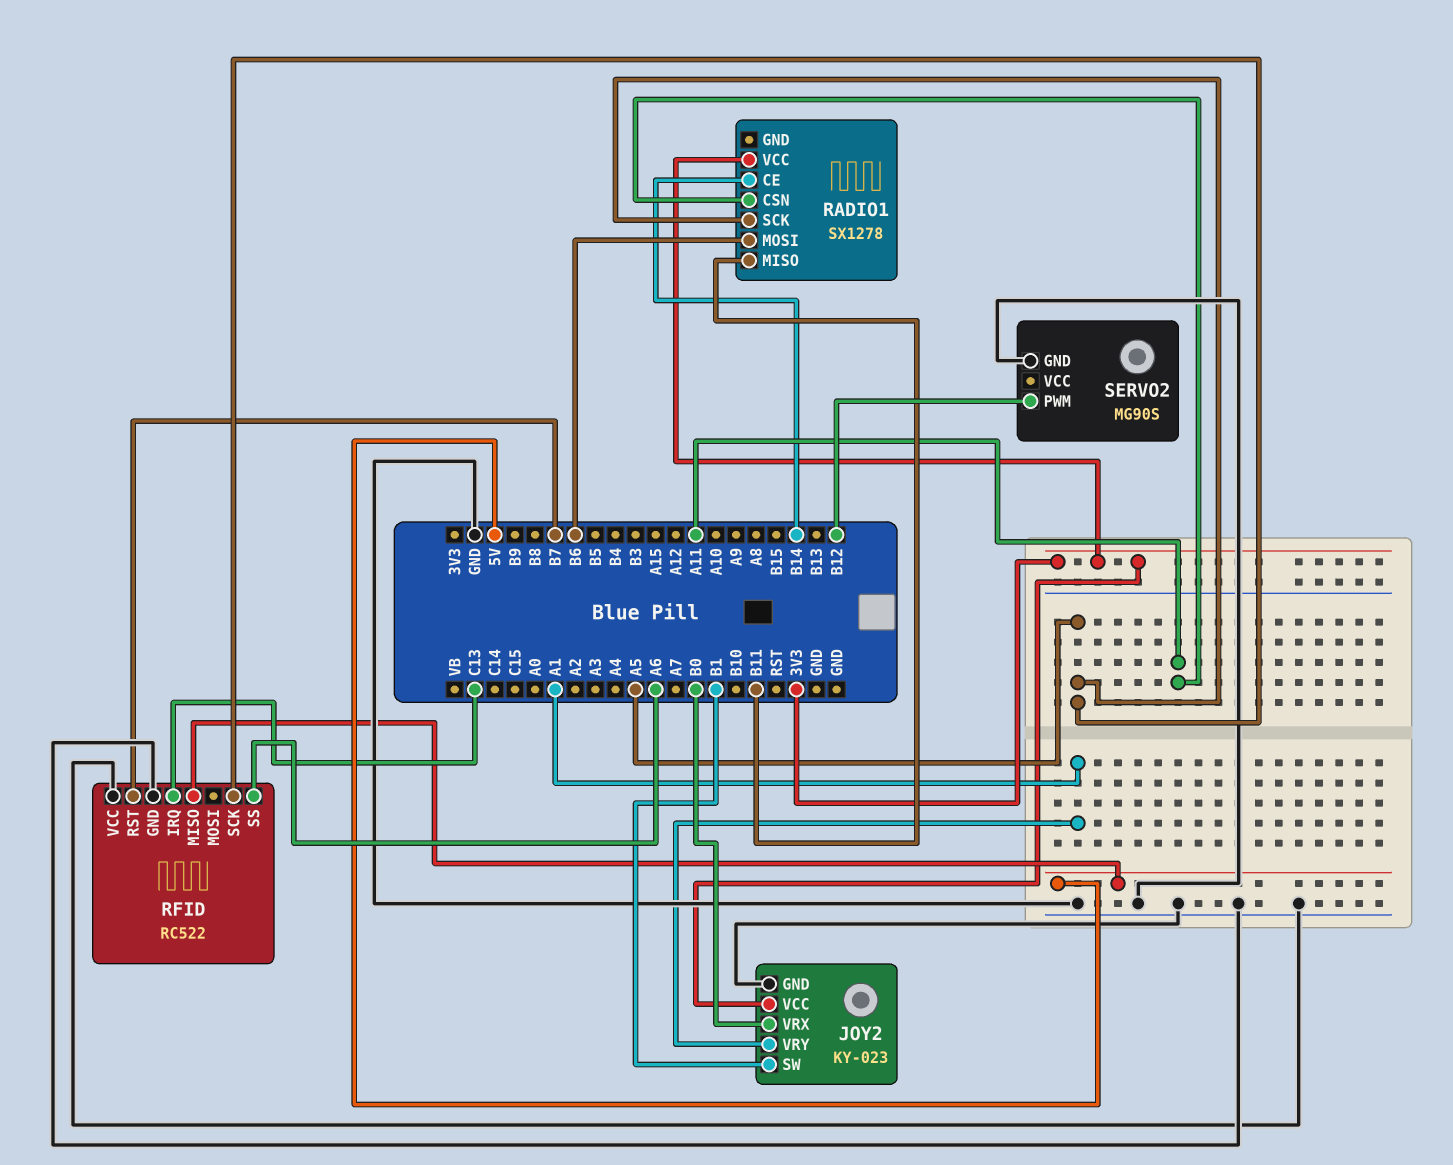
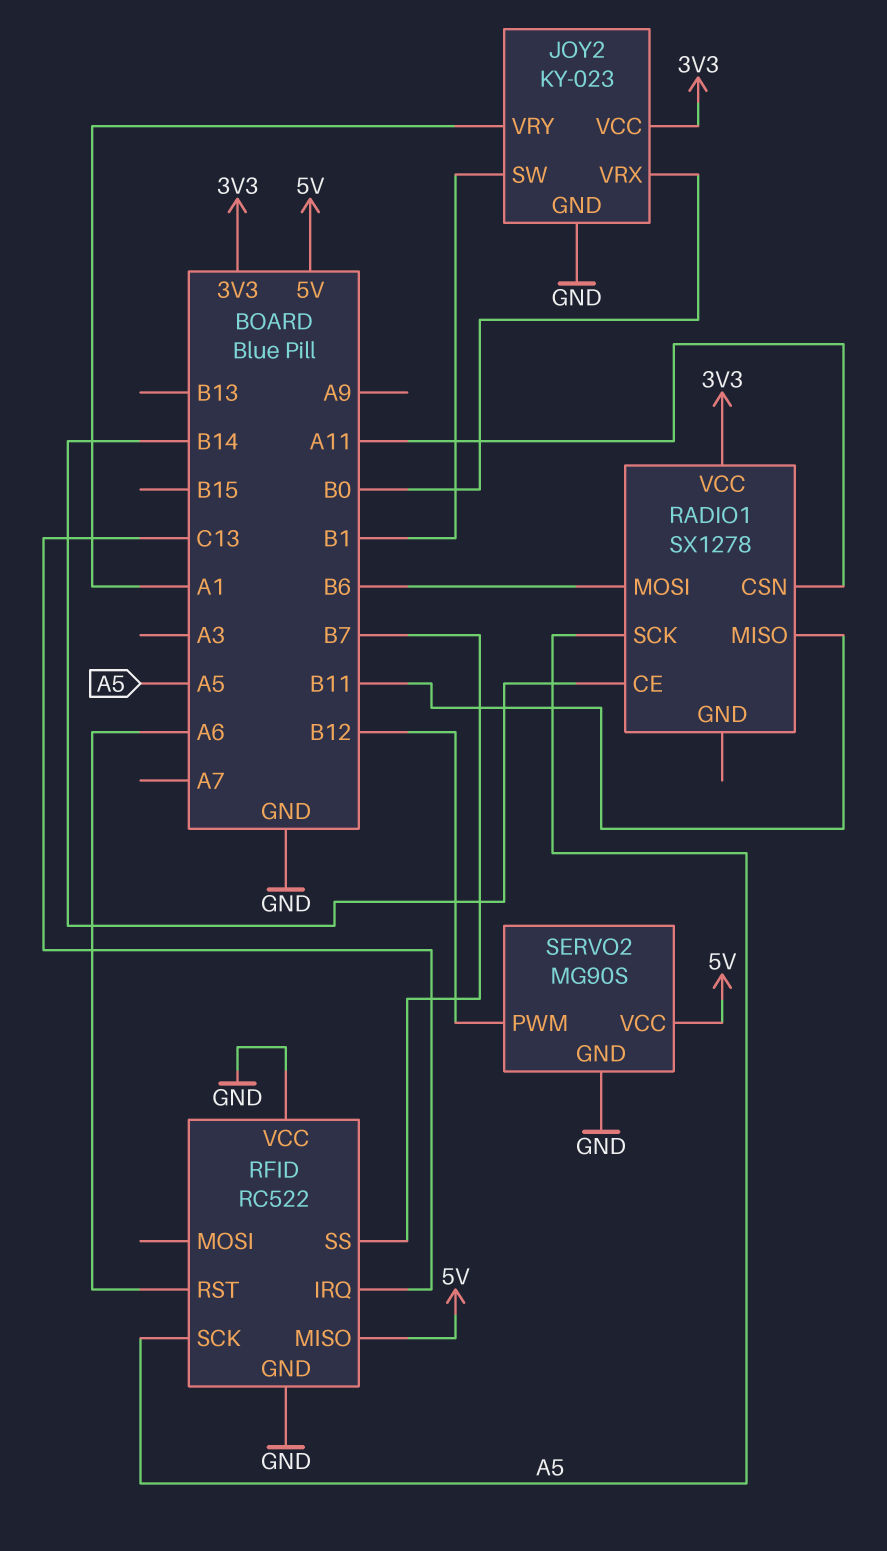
RFID pin RST: B7 -> A6
RFID pin SS: A6 -> B7
SERVO2 pin VCC: none -> 5V

